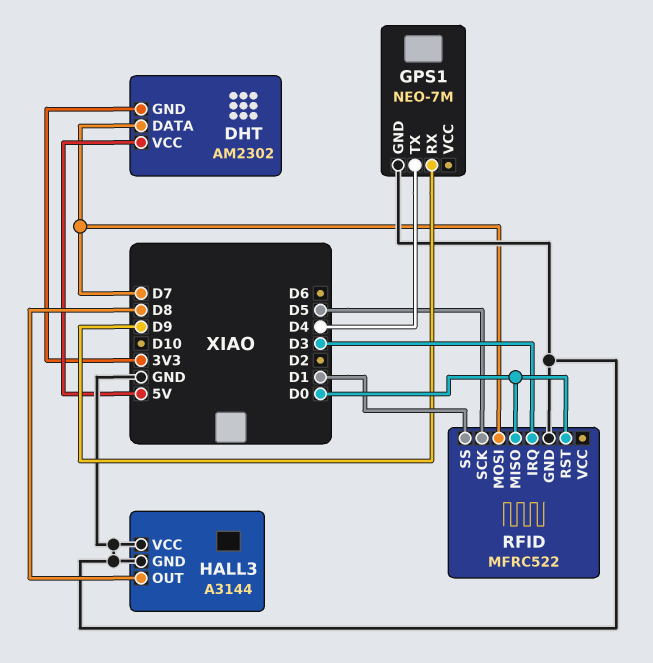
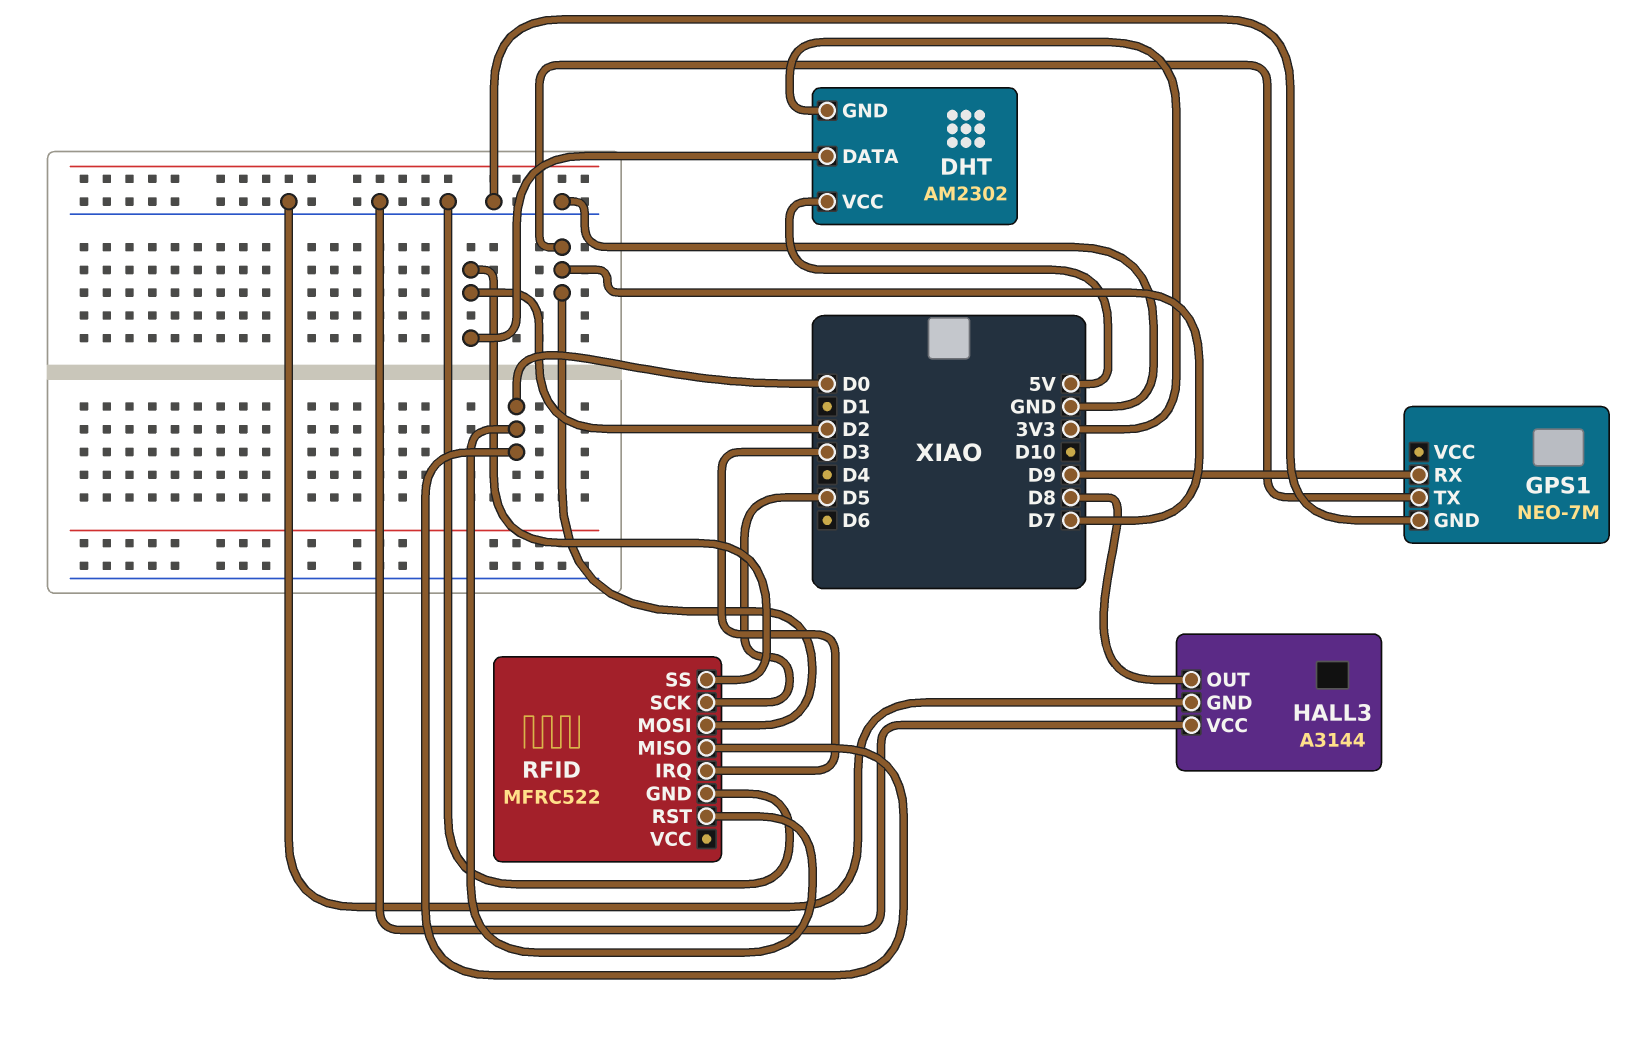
DHT pin DATA: D7 -> D2
GPS1 pin TX: D4 -> D7
RFID pin SS: D1 -> D2

